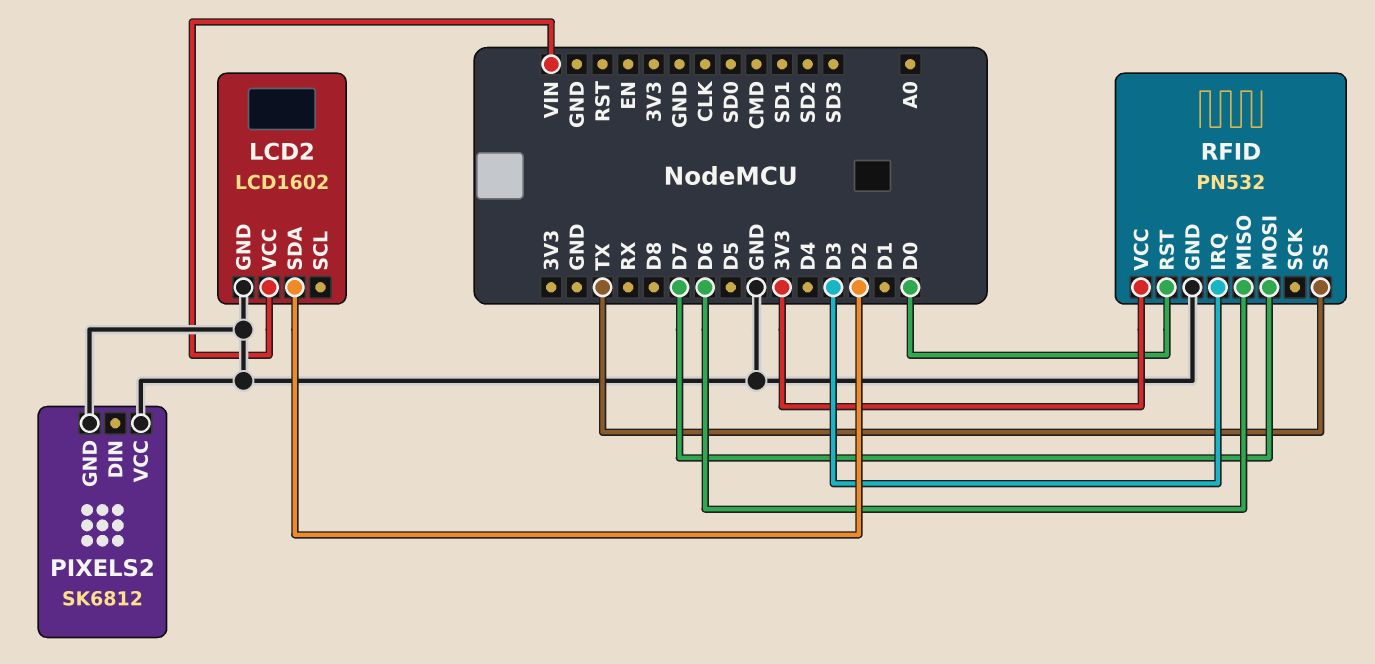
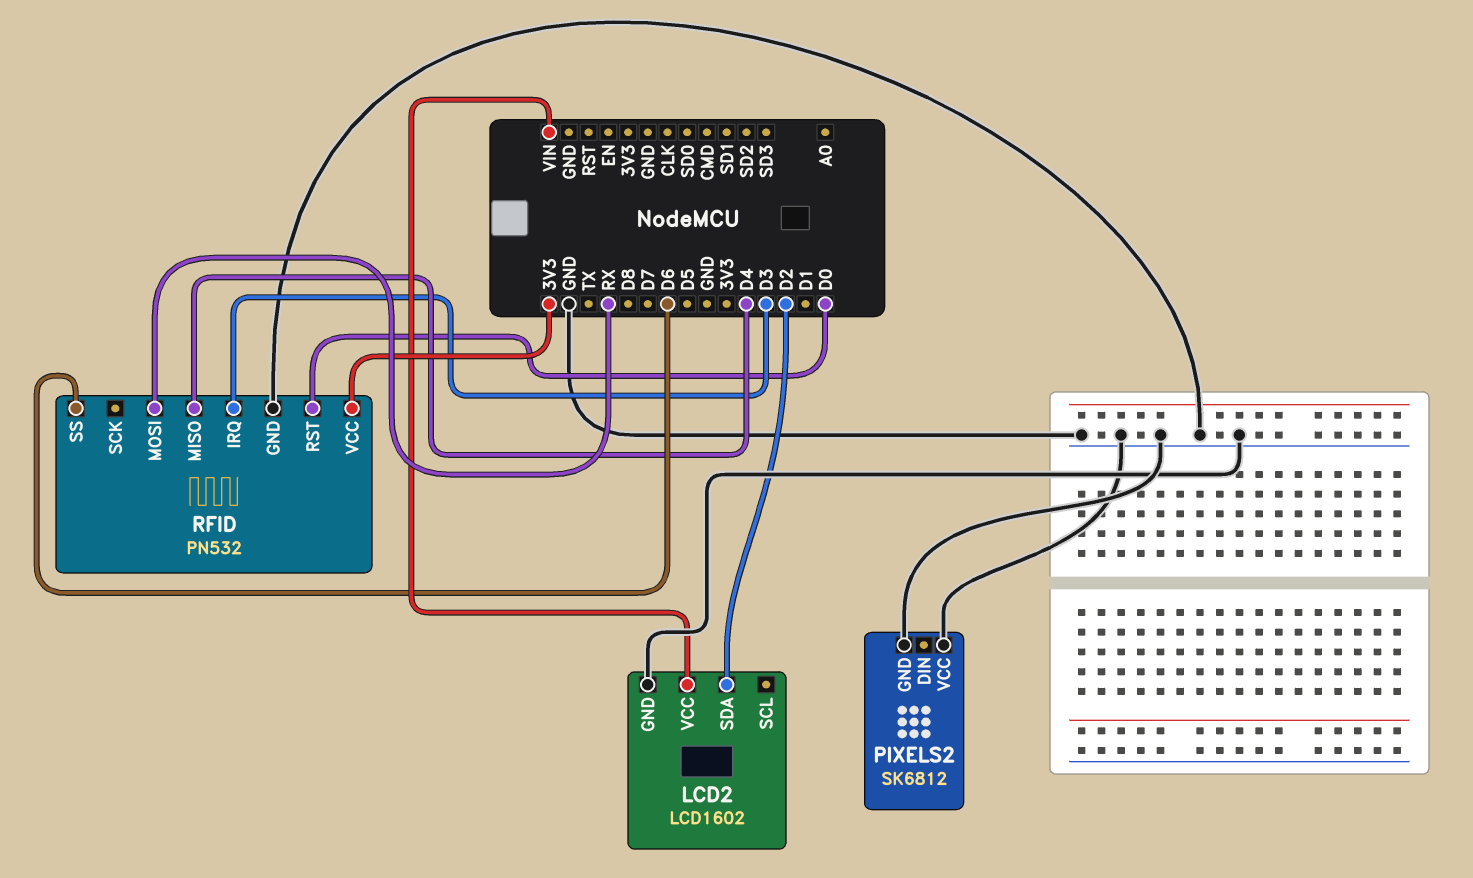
RFID pin MISO: D6 -> D4
RFID pin MOSI: D7 -> RX
RFID pin SS: TX -> D6

